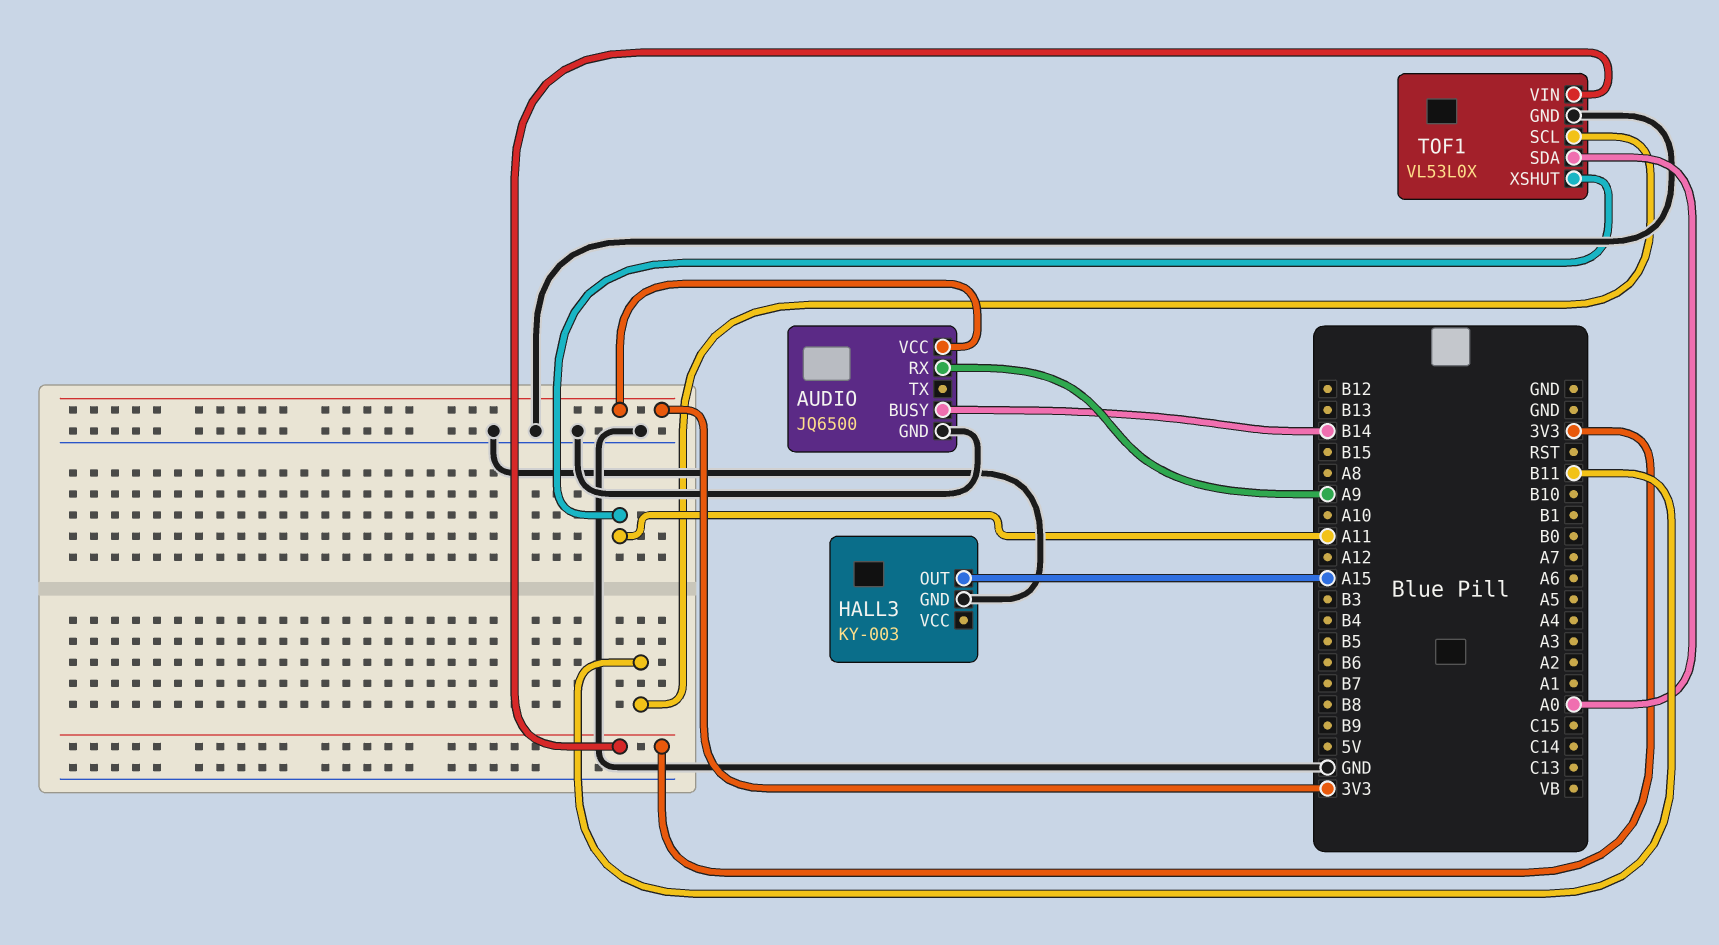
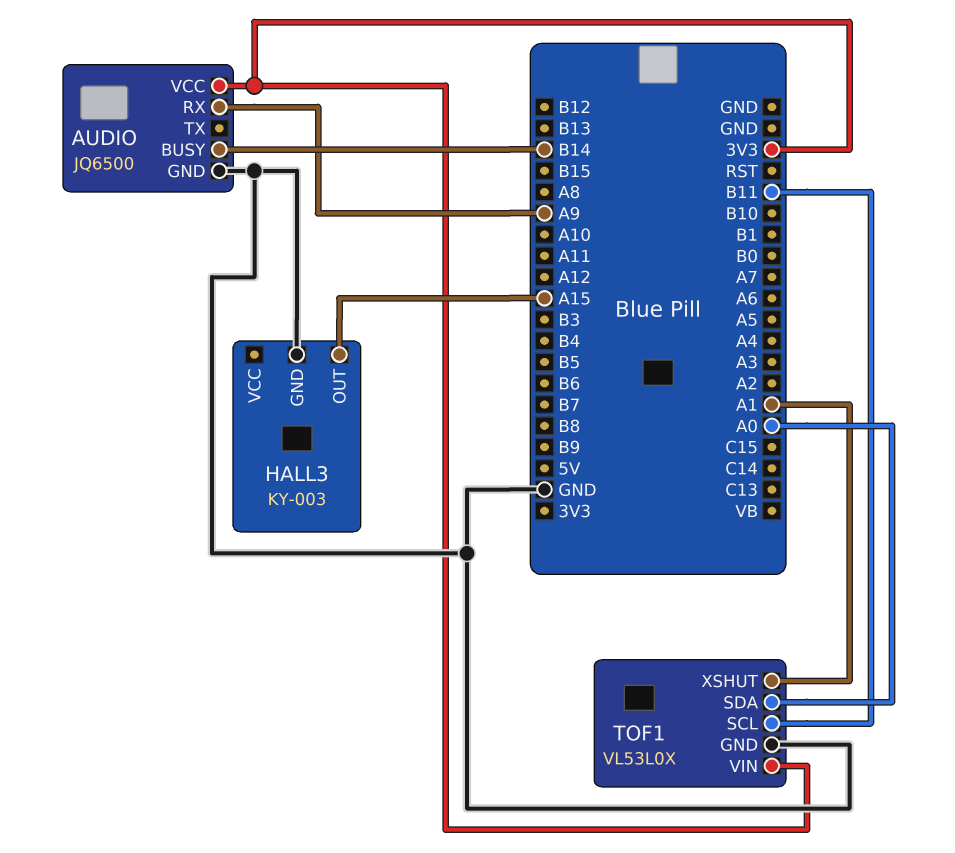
TOF1 pin XSHUT: A11 -> A1

